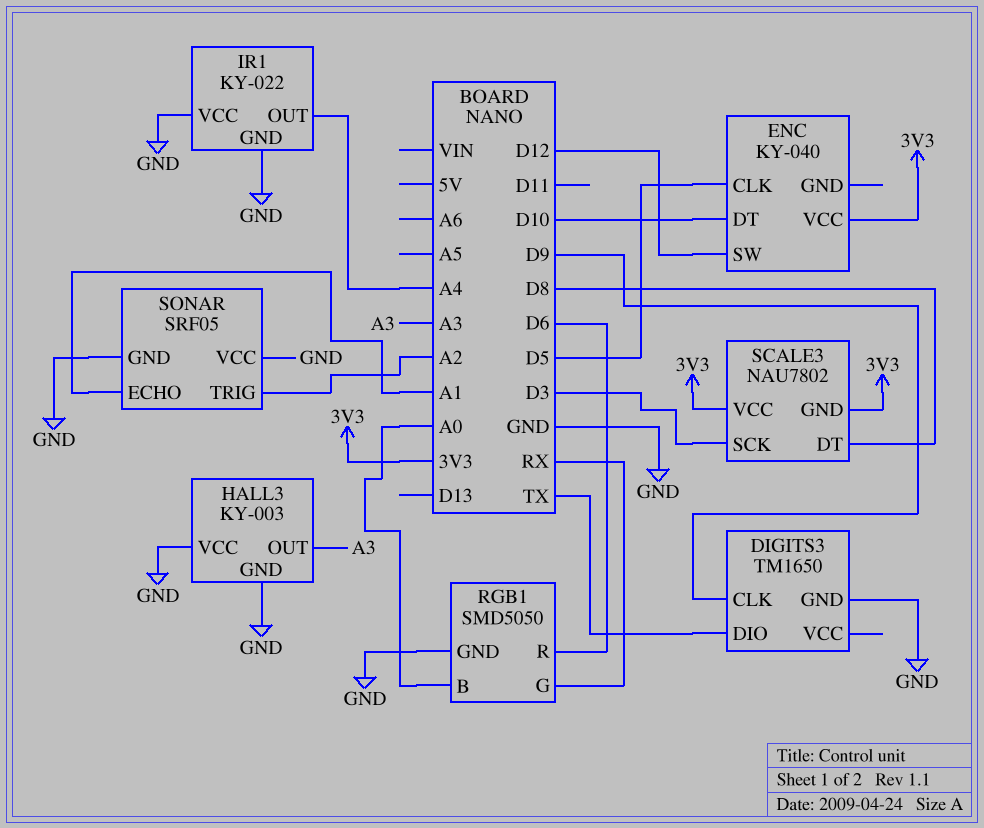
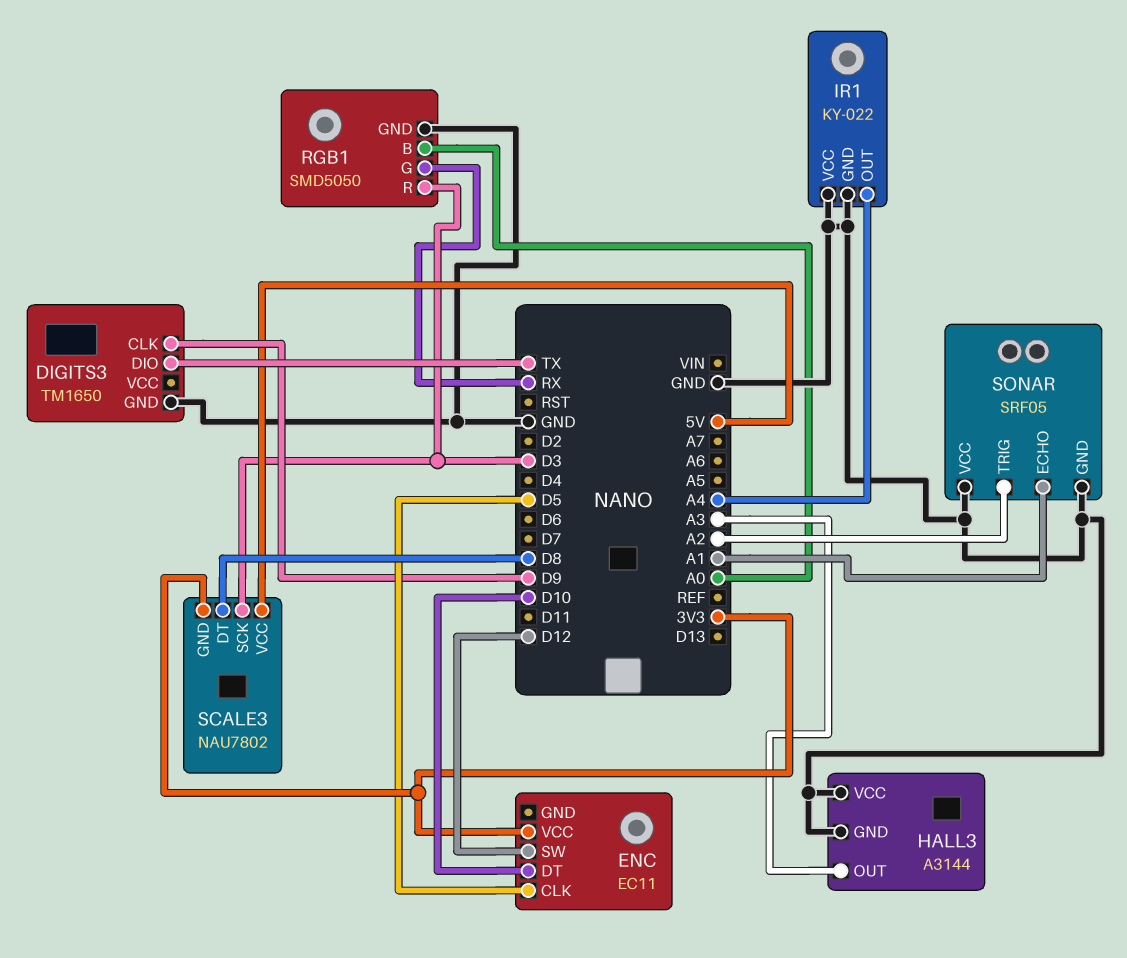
ENC: KY-040 -> EC11
HALL3: KY-003 -> A3144
RGB1 pin R: D6 -> D3
SCALE3 pin VCC: 3V3 -> 5V

